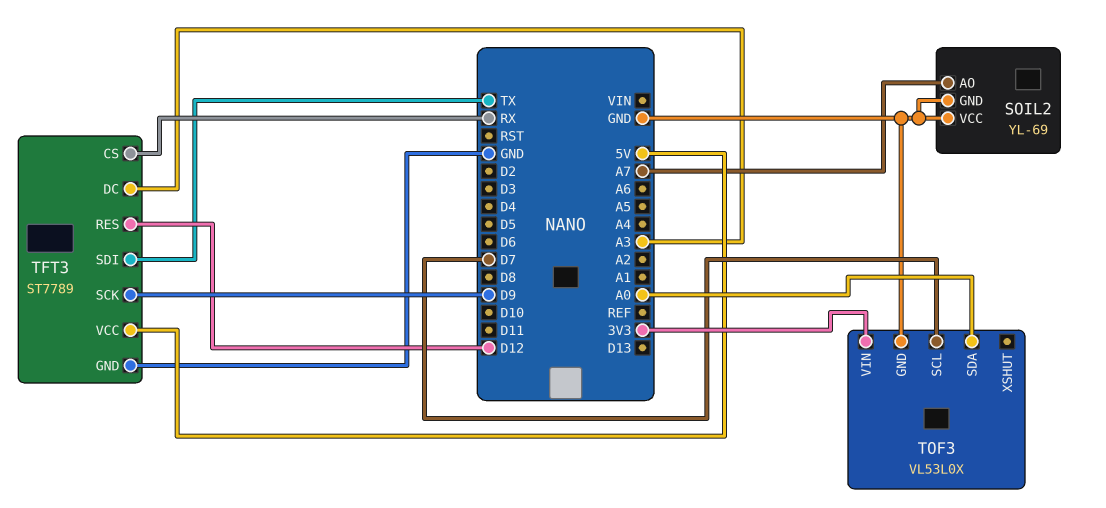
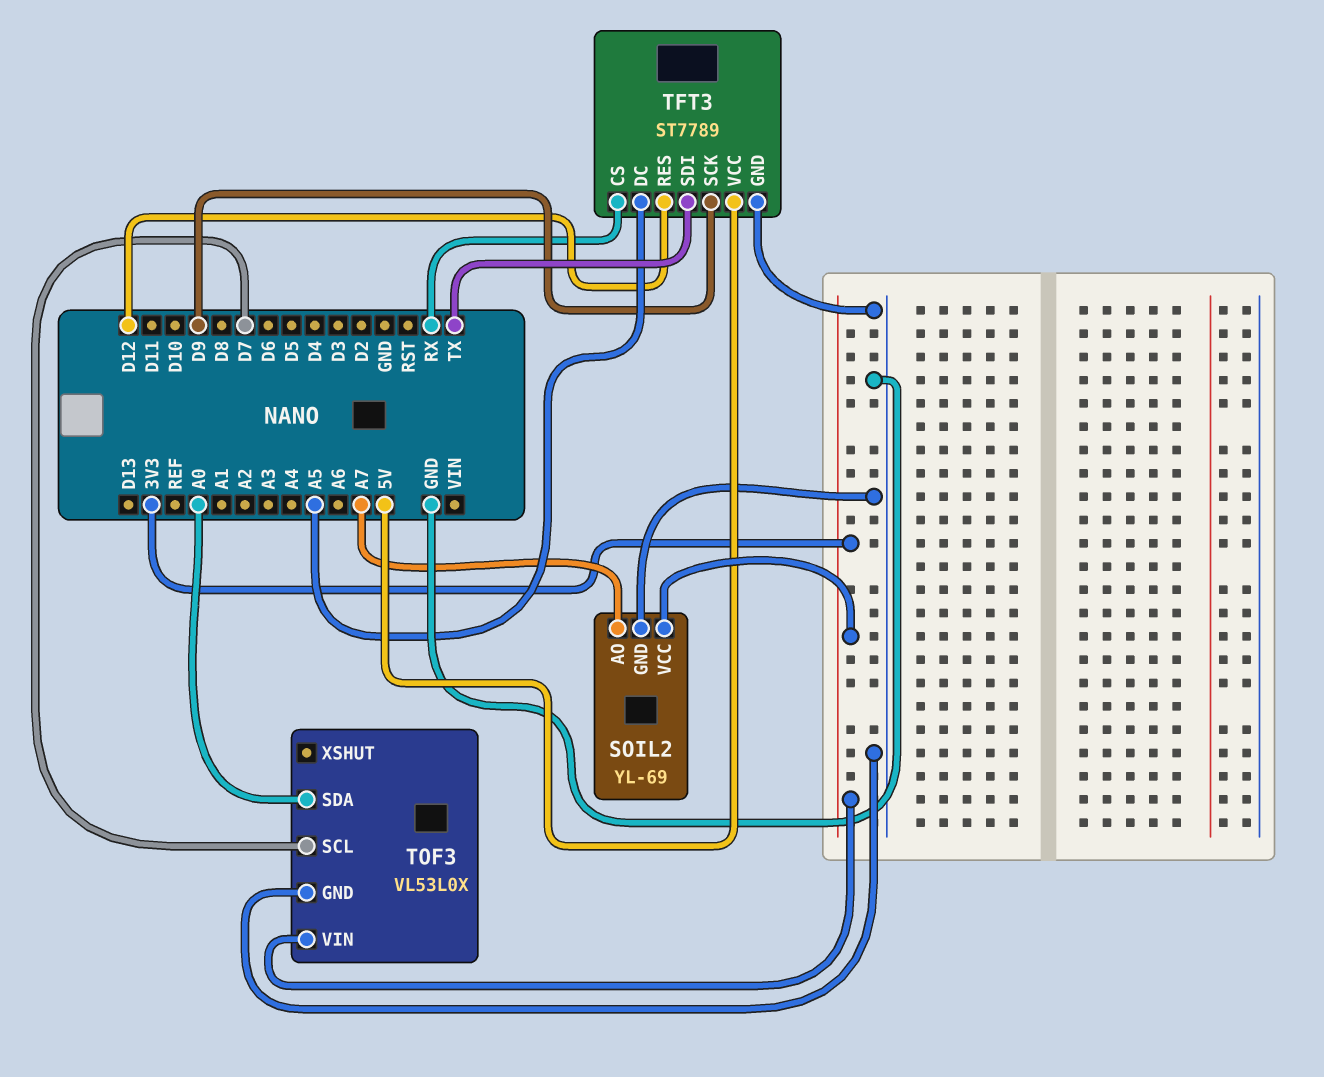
SOIL2 pin VCC: GND -> 3V3
TFT3 pin DC: A3 -> A5

